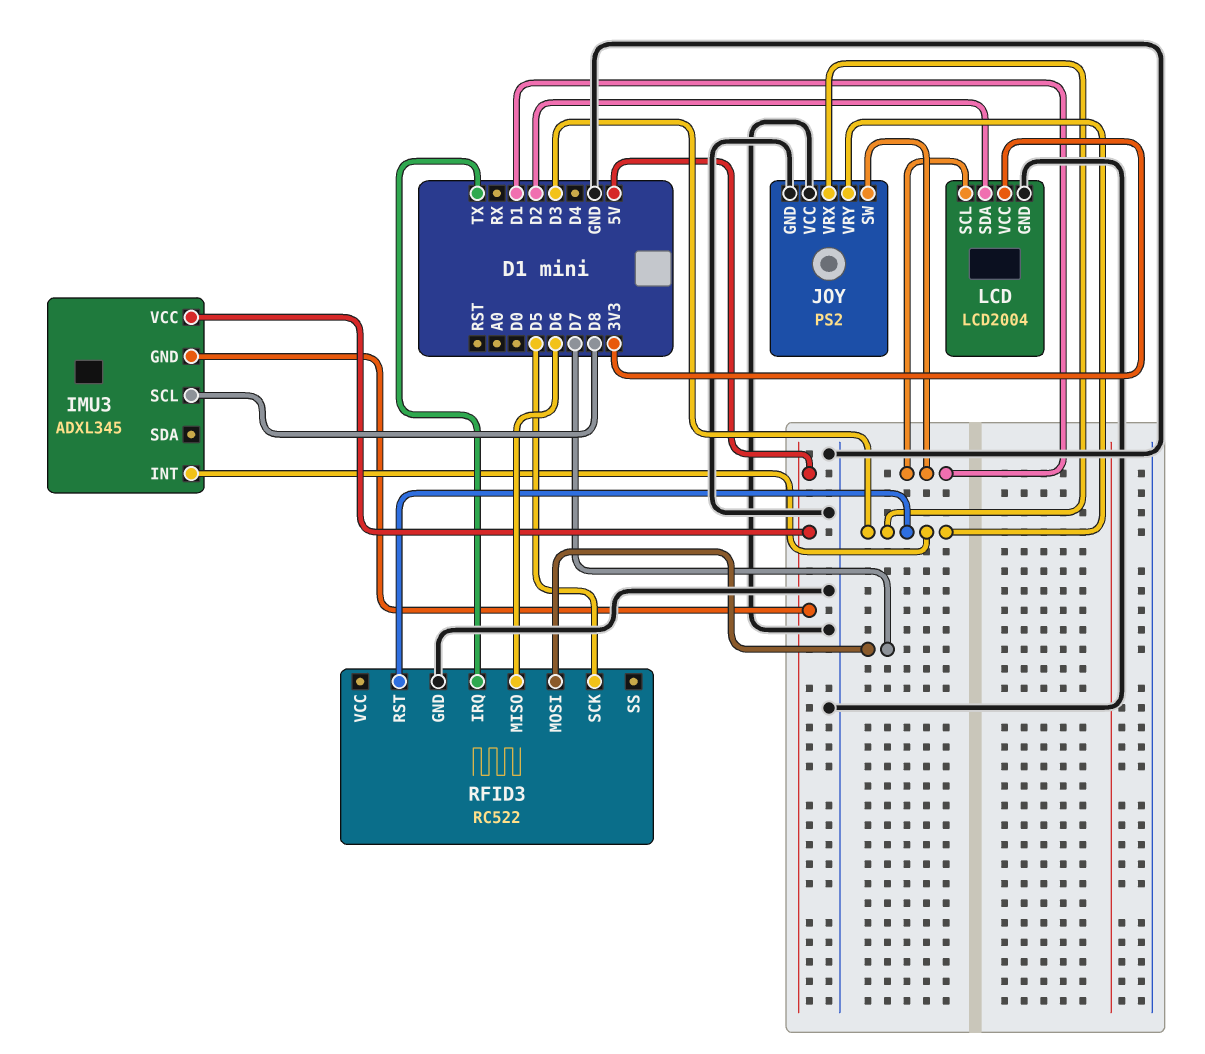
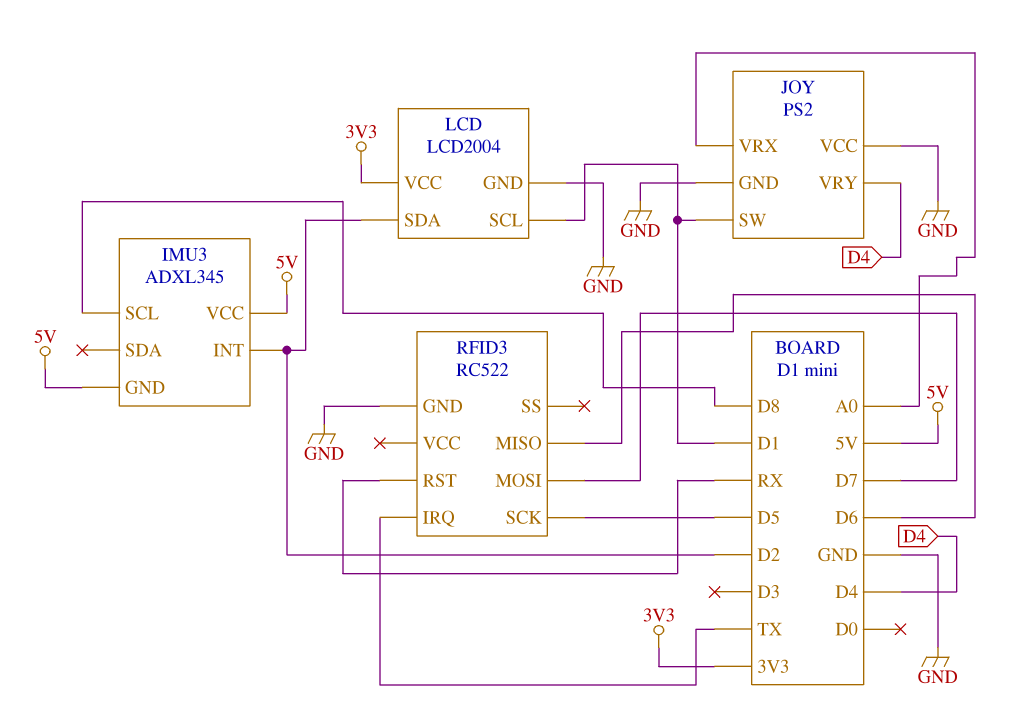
IMU3 pin INT: D3 -> D2
JOY pin VRX: D3 -> A0
JOY pin VRY: D3 -> D4
RFID3 pin RST: D3 -> RX

